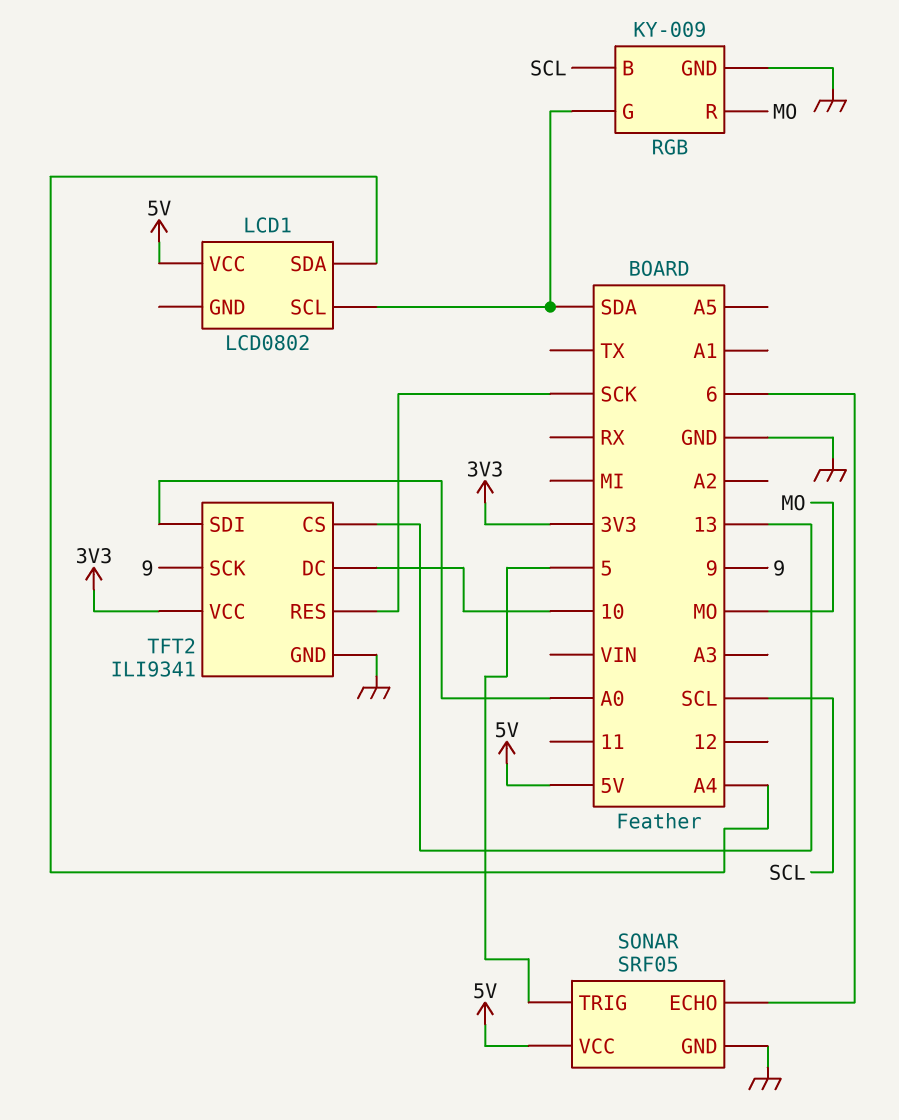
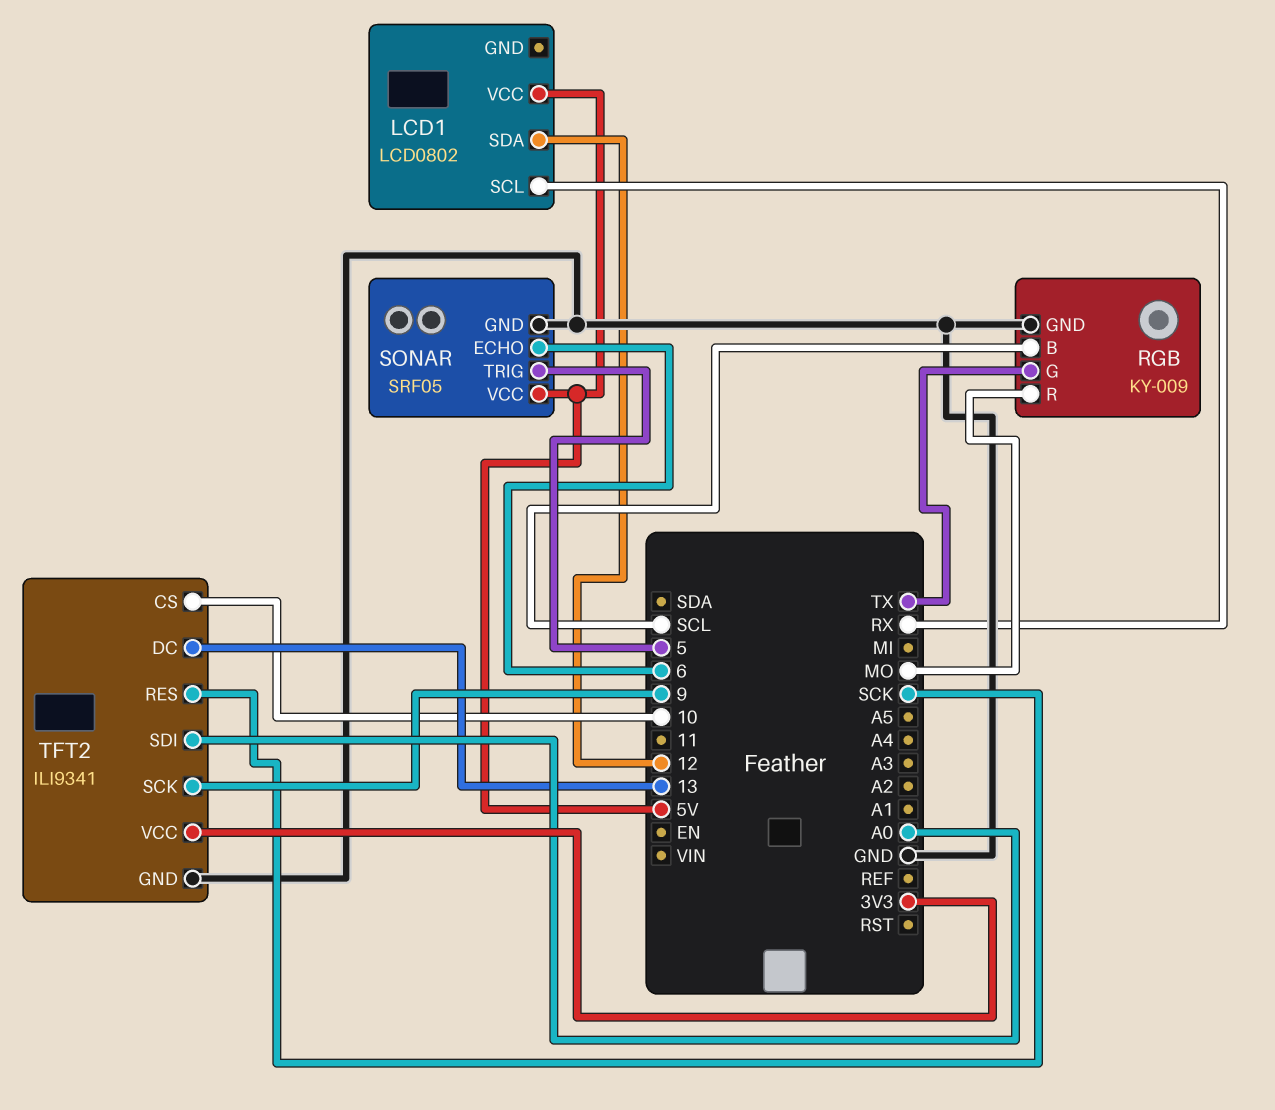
LCD1 pin SCL: SDA -> RX
LCD1 pin SDA: A4 -> 12
RGB pin G: SDA -> TX
TFT2 pin CS: 13 -> 10
TFT2 pin DC: 10 -> 13

